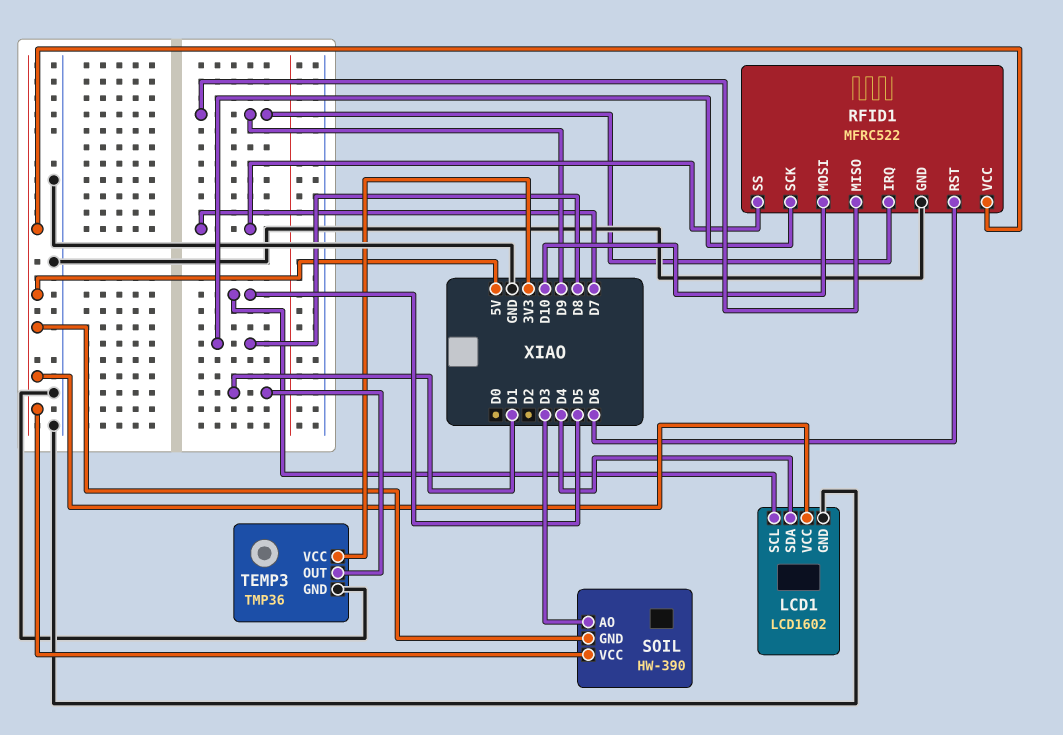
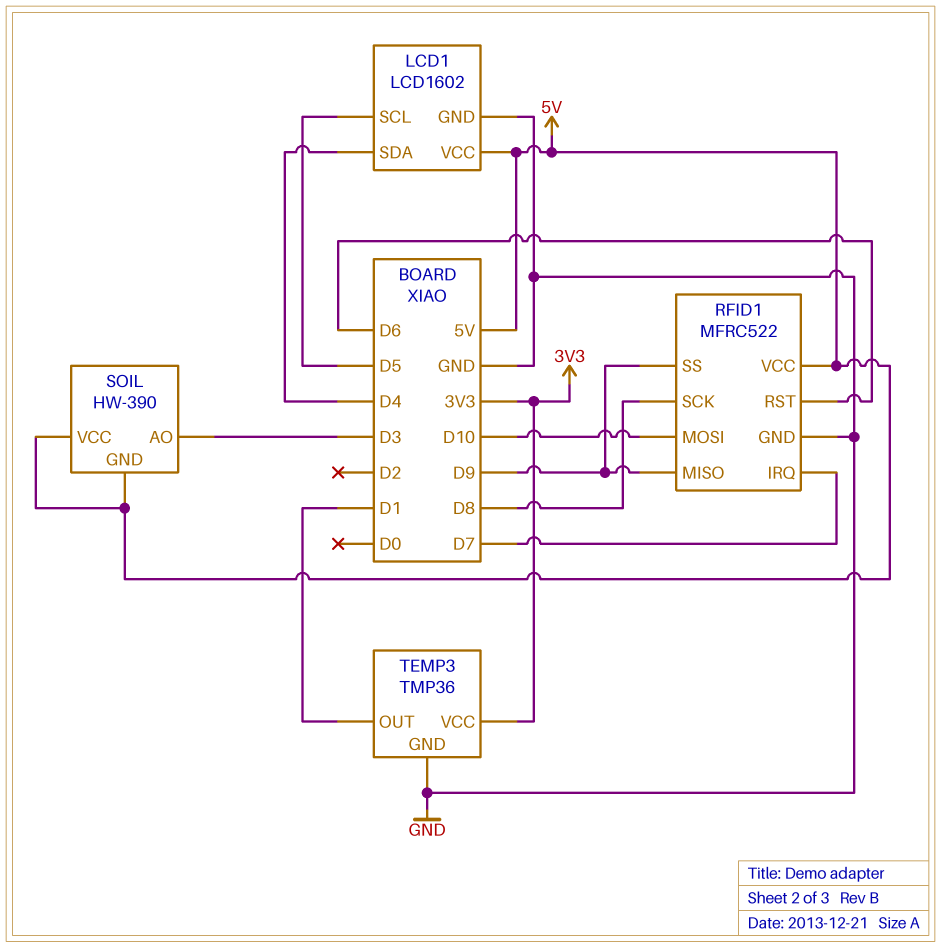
RFID1 pin IRQ: D9 -> D7
RFID1 pin SS: D7 -> D9

